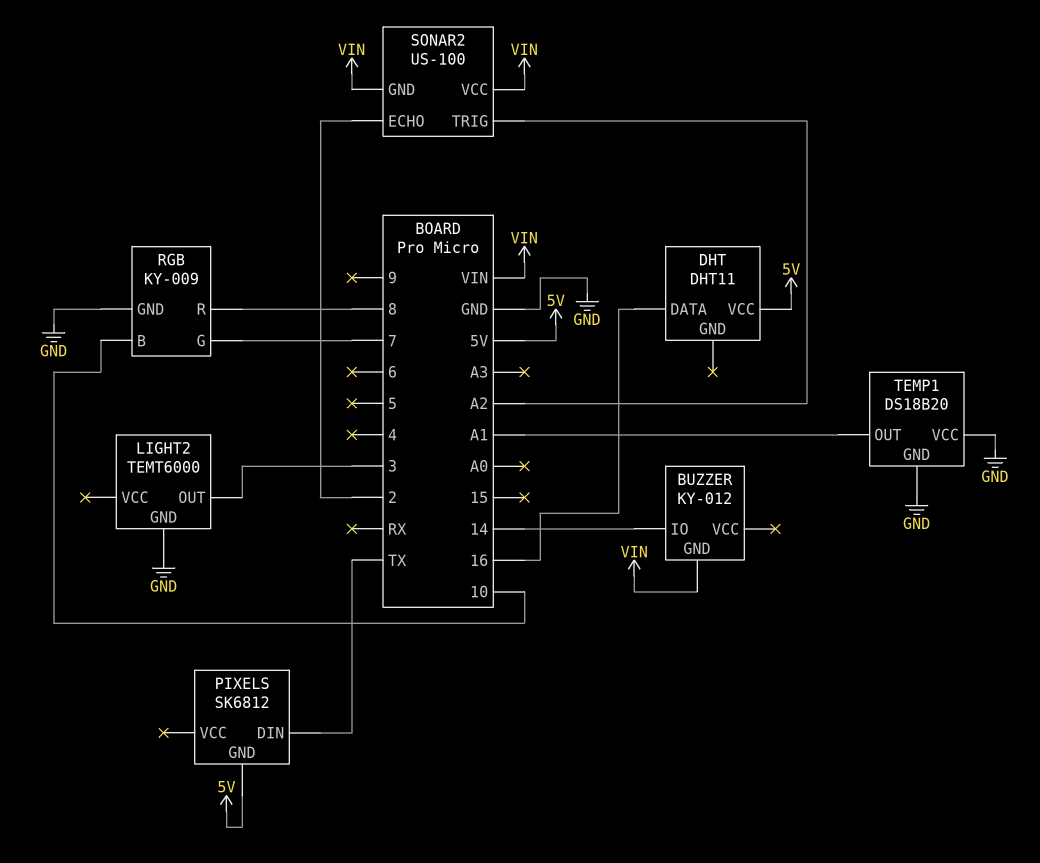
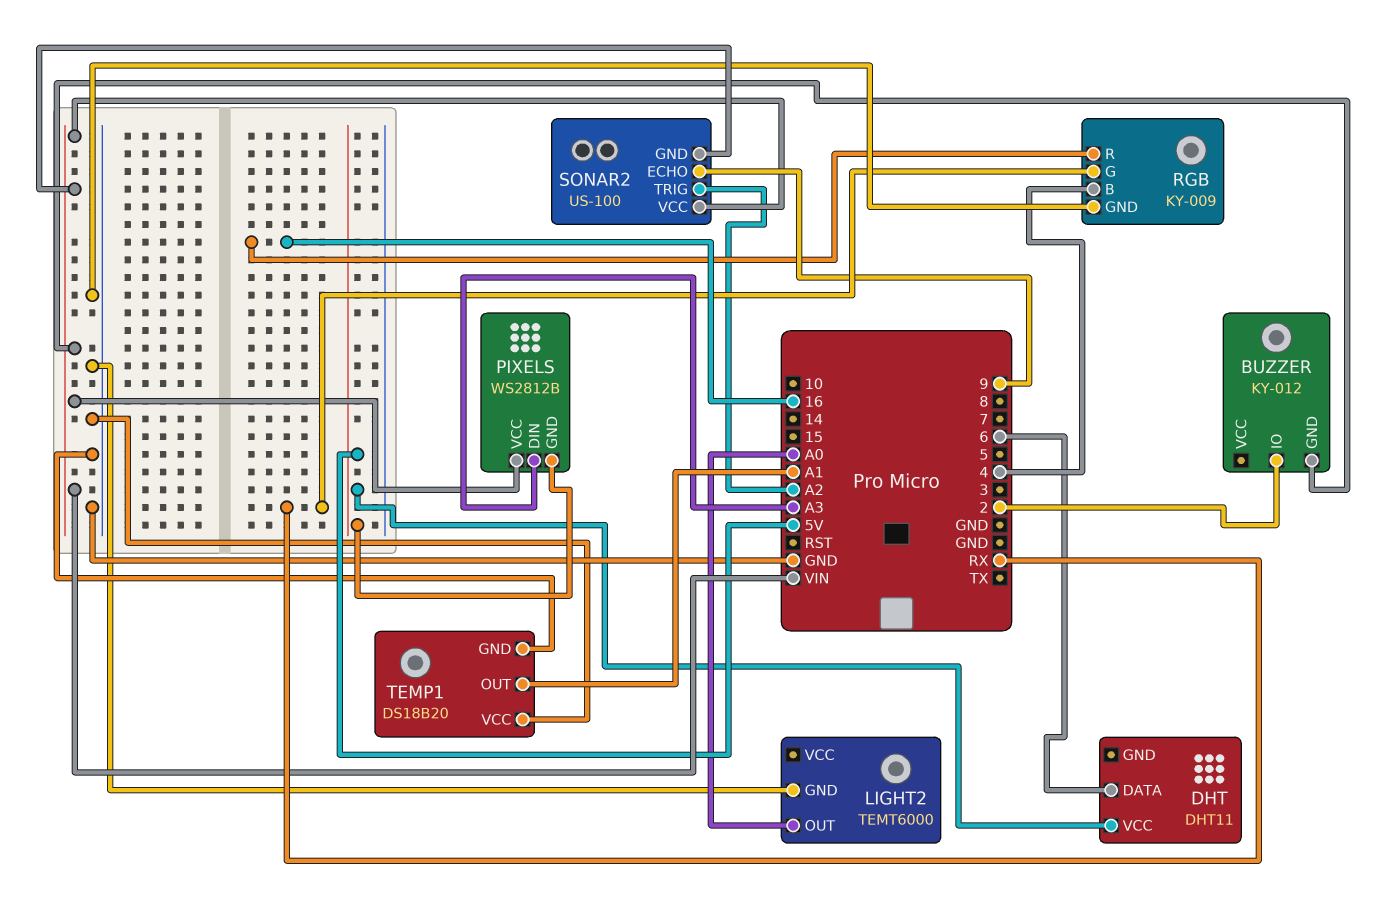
BUZZER pin IO: 14 -> 2
DHT pin DATA: 16 -> 6
LIGHT2 pin OUT: 3 -> A0
PIXELS: SK6812 -> WS2812B
PIXELS pin DIN: TX -> A3
PIXELS pin VCC: none -> VIN
RGB pin B: 10 -> 4
RGB pin G: 7 -> RX
RGB pin R: 8 -> 16
SONAR2 pin ECHO: 2 -> 9

